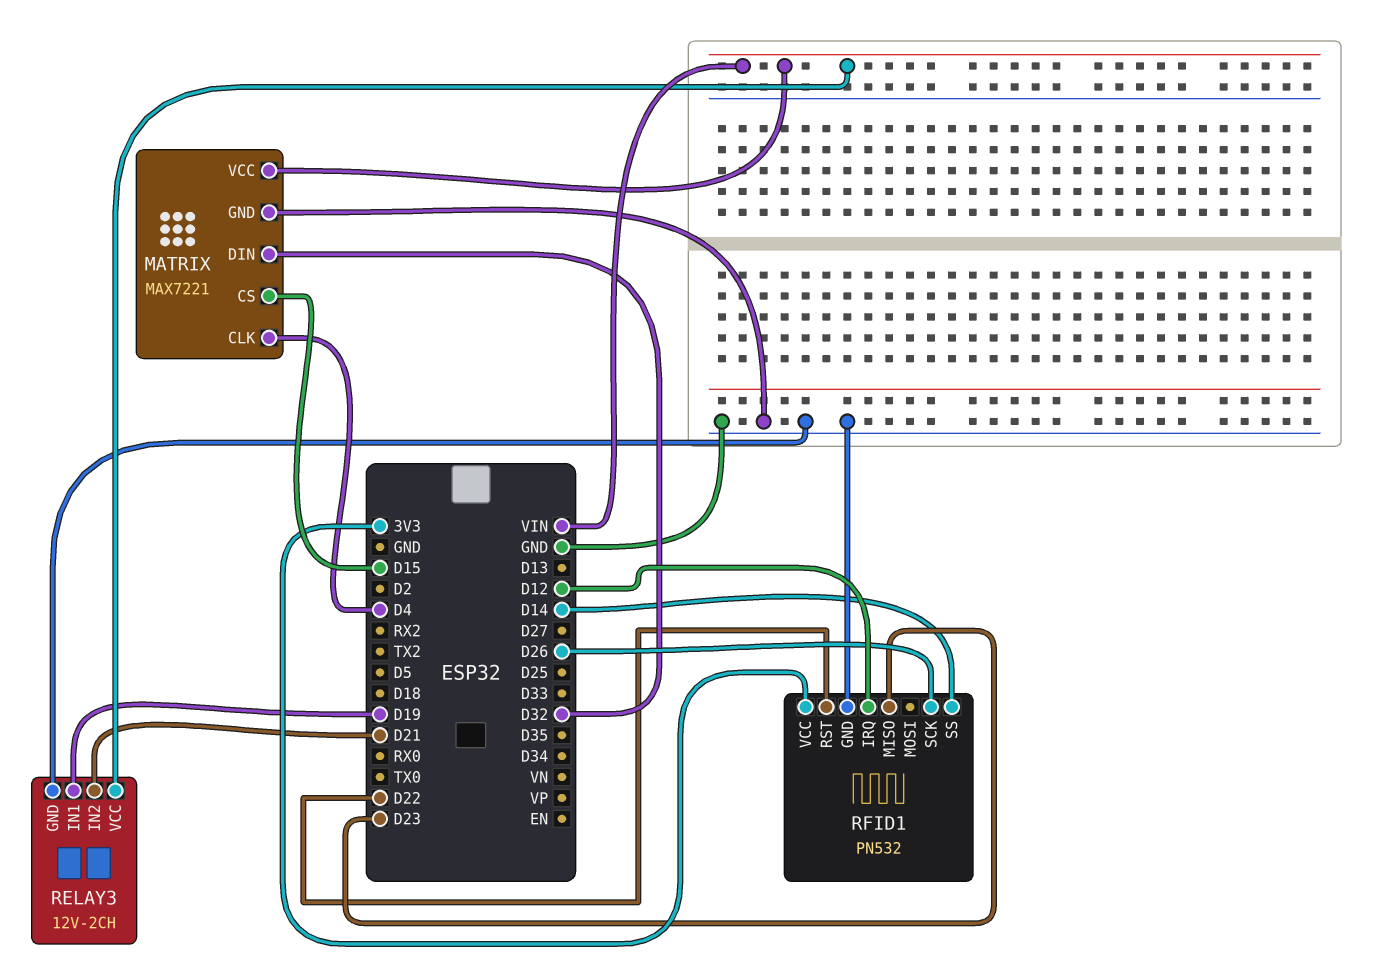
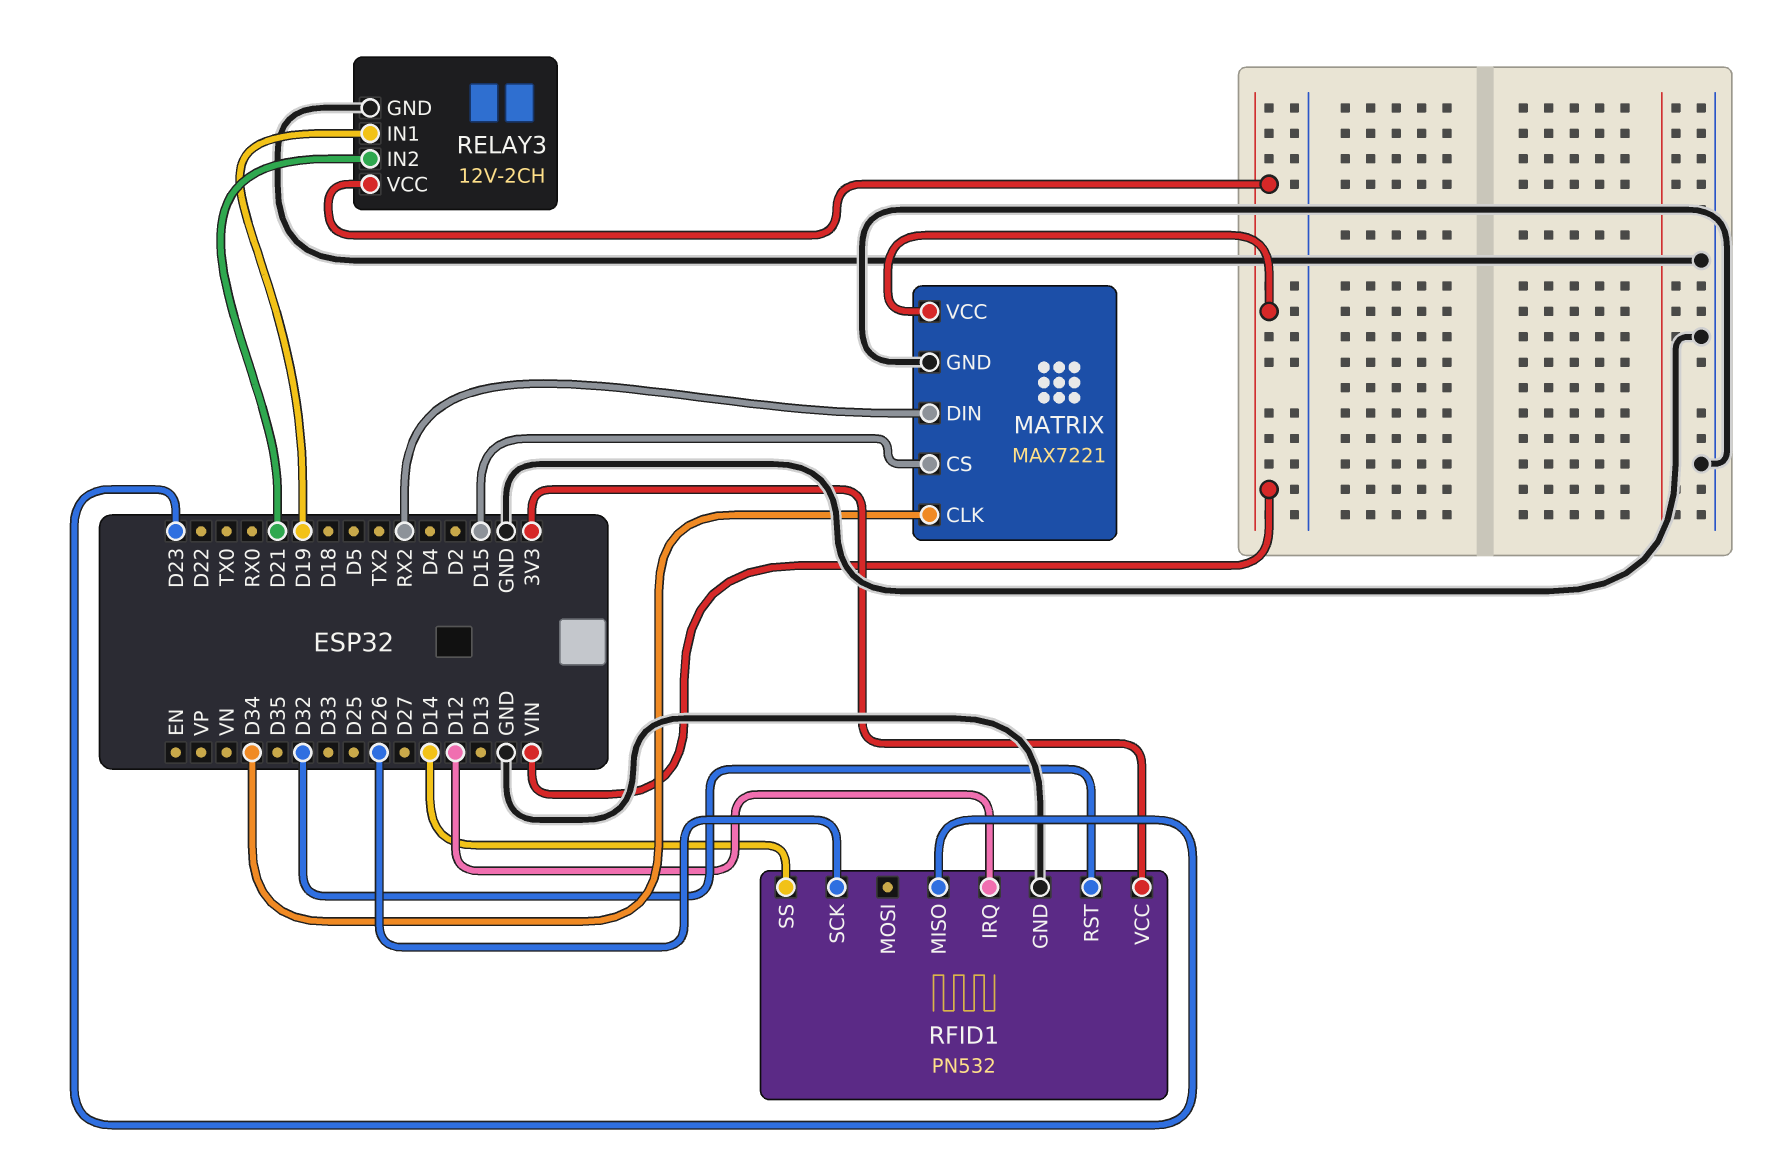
MATRIX pin CLK: D4 -> D34
MATRIX pin DIN: D32 -> RX2
RFID1 pin RST: D22 -> D32

